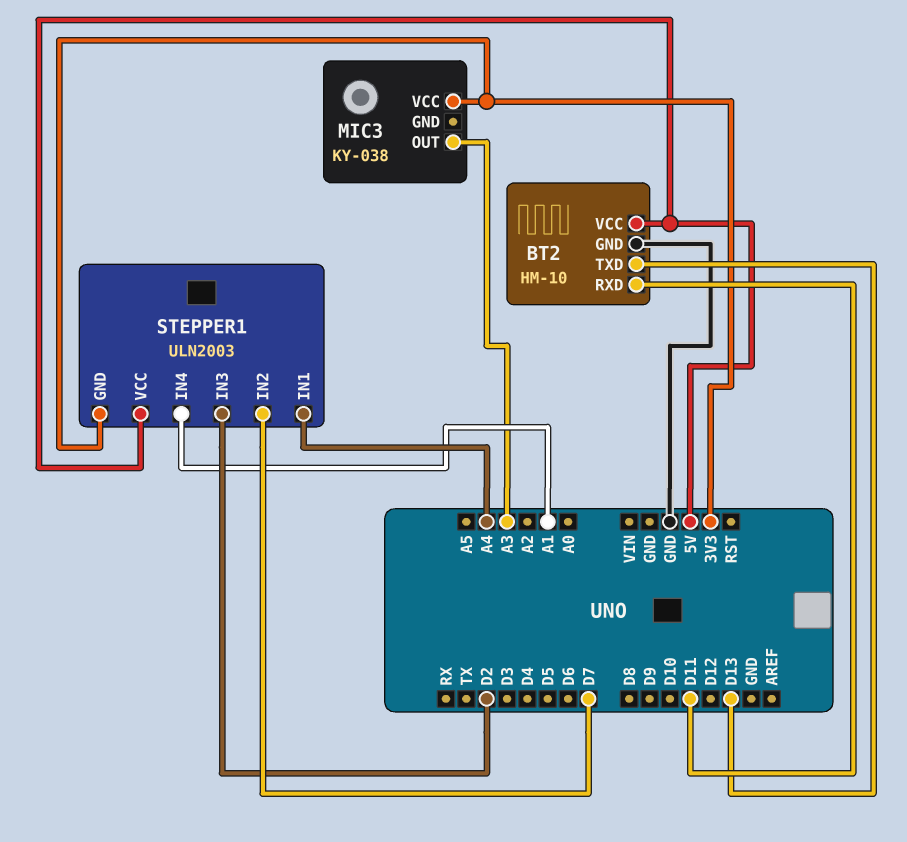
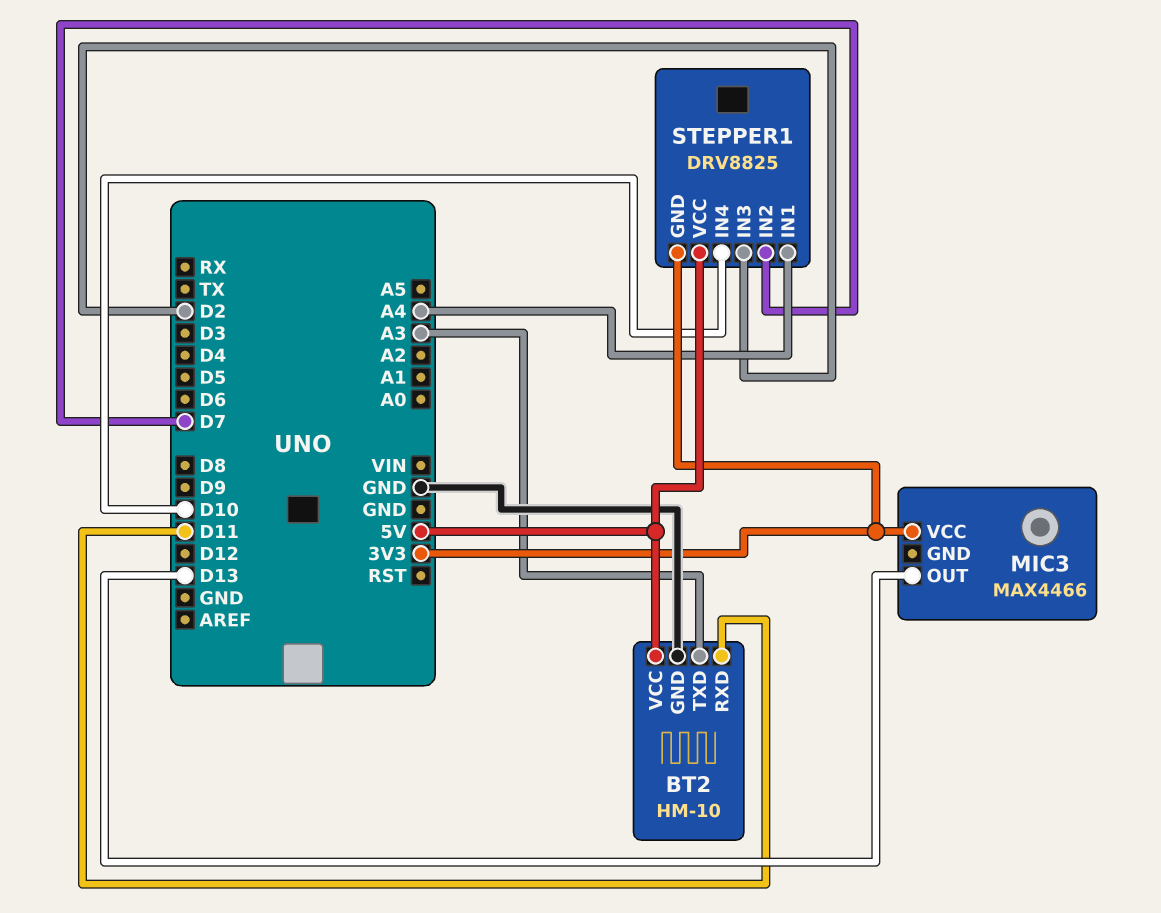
BT2 pin TXD: D13 -> A3
MIC3: KY-038 -> MAX4466
MIC3 pin OUT: A3 -> D13
STEPPER1: ULN2003 -> DRV8825
STEPPER1 pin IN4: A1 -> D10

